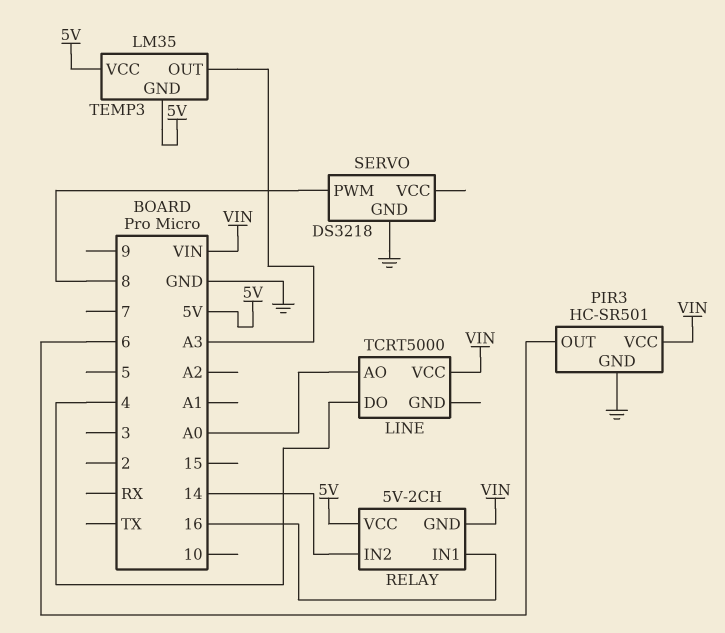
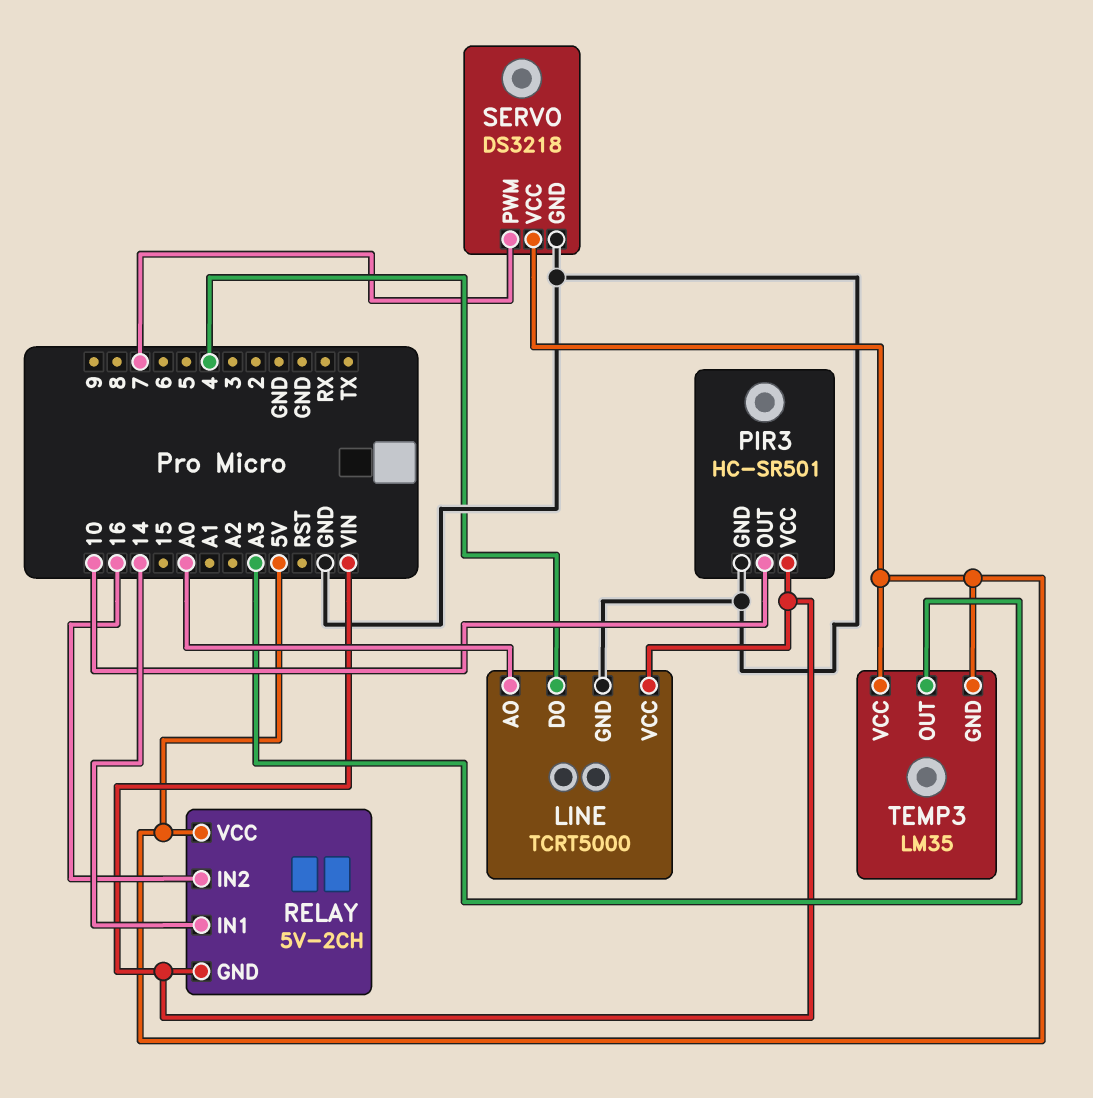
LINE pin GND: none -> GND
PIR3 pin OUT: 6 -> 10
RELAY pin IN1: 16 -> 14
RELAY pin IN2: 14 -> 16
SERVO pin PWM: 8 -> 7
SERVO pin VCC: none -> 5V

